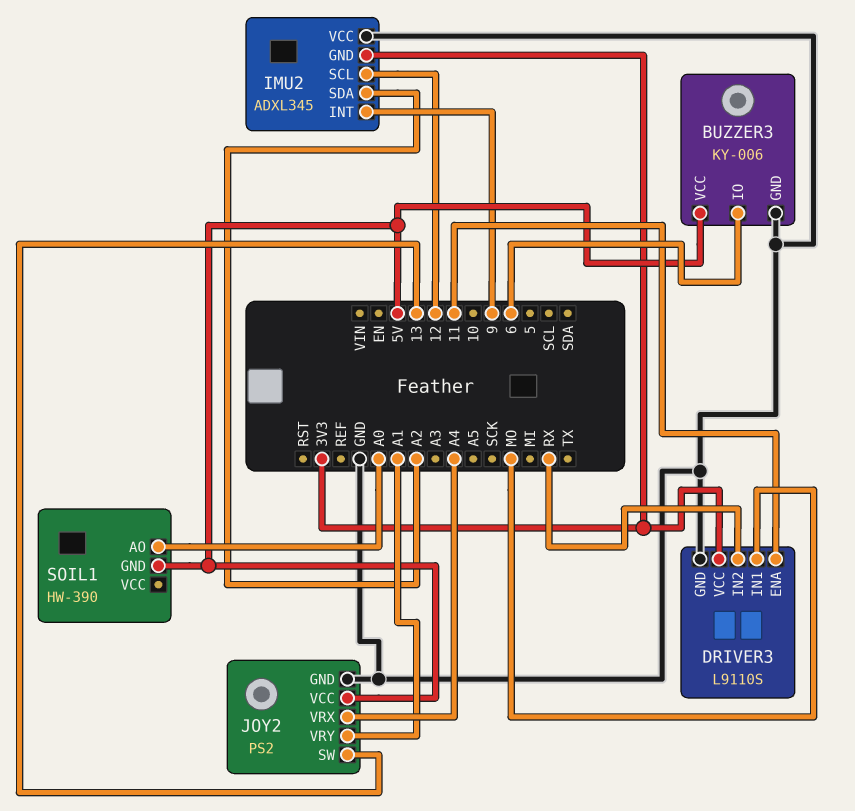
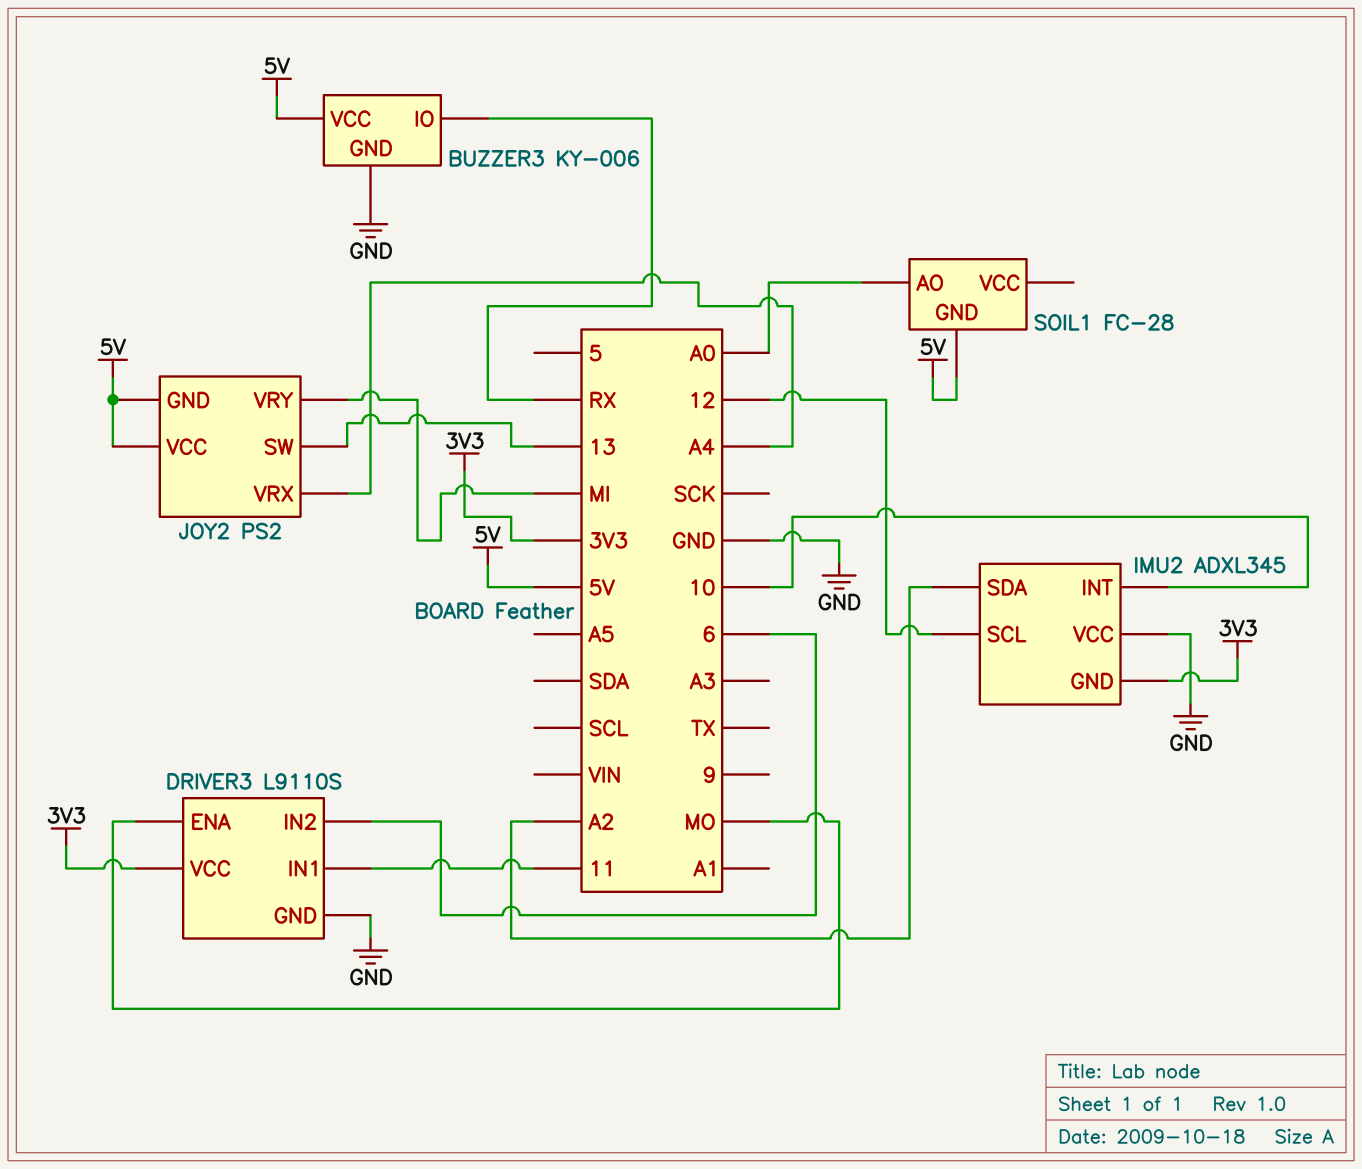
BUZZER3 pin IO: 6 -> RX
DRIVER3 pin ENA: 11 -> MO
DRIVER3 pin IN1: MO -> 11
DRIVER3 pin IN2: RX -> 6
IMU2 pin INT: 9 -> 10
JOY2 pin GND: GND -> 5V
JOY2 pin VRY: A1 -> MI
SOIL1: HW-390 -> FC-28

